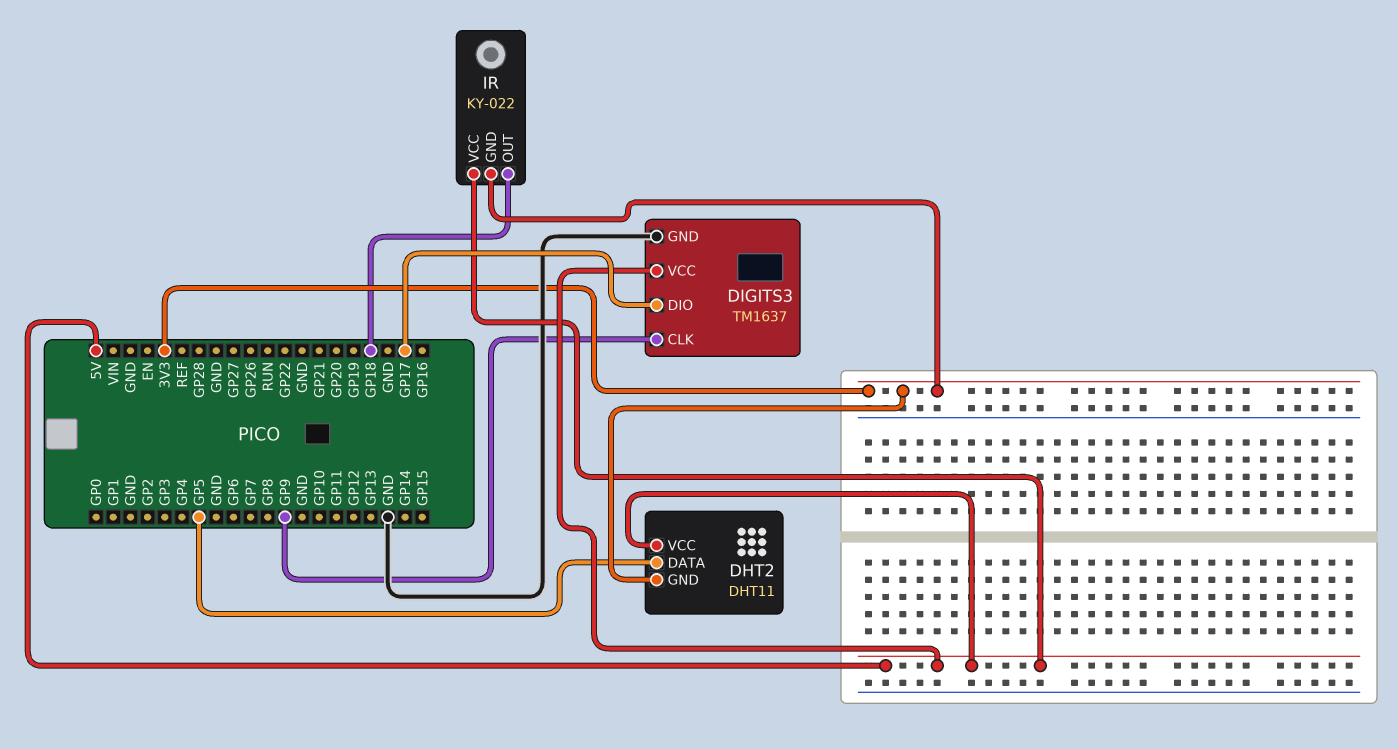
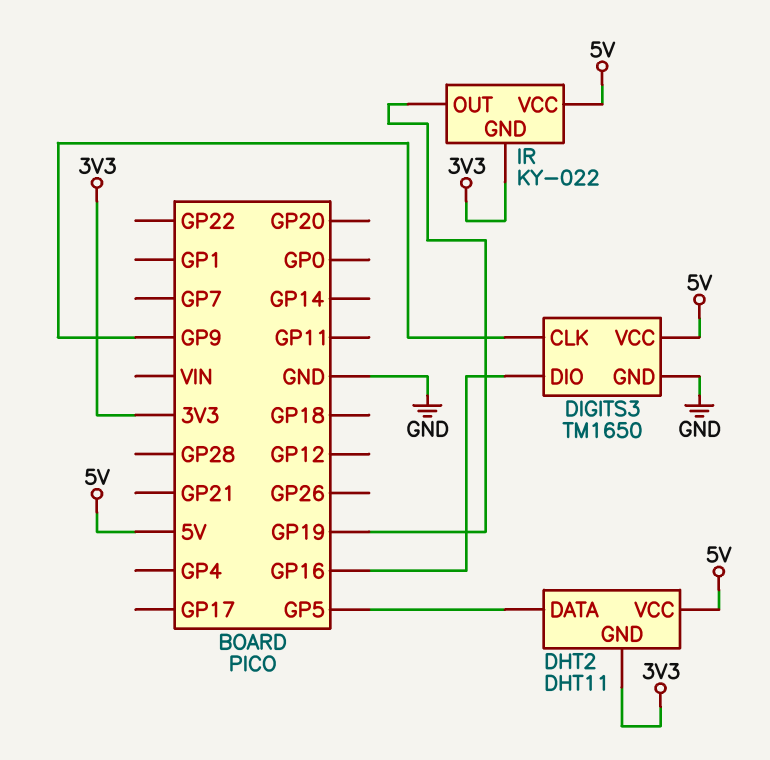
DIGITS3: TM1637 -> TM1650
DIGITS3 pin DIO: GP17 -> GP16
IR pin OUT: GP18 -> GP19

